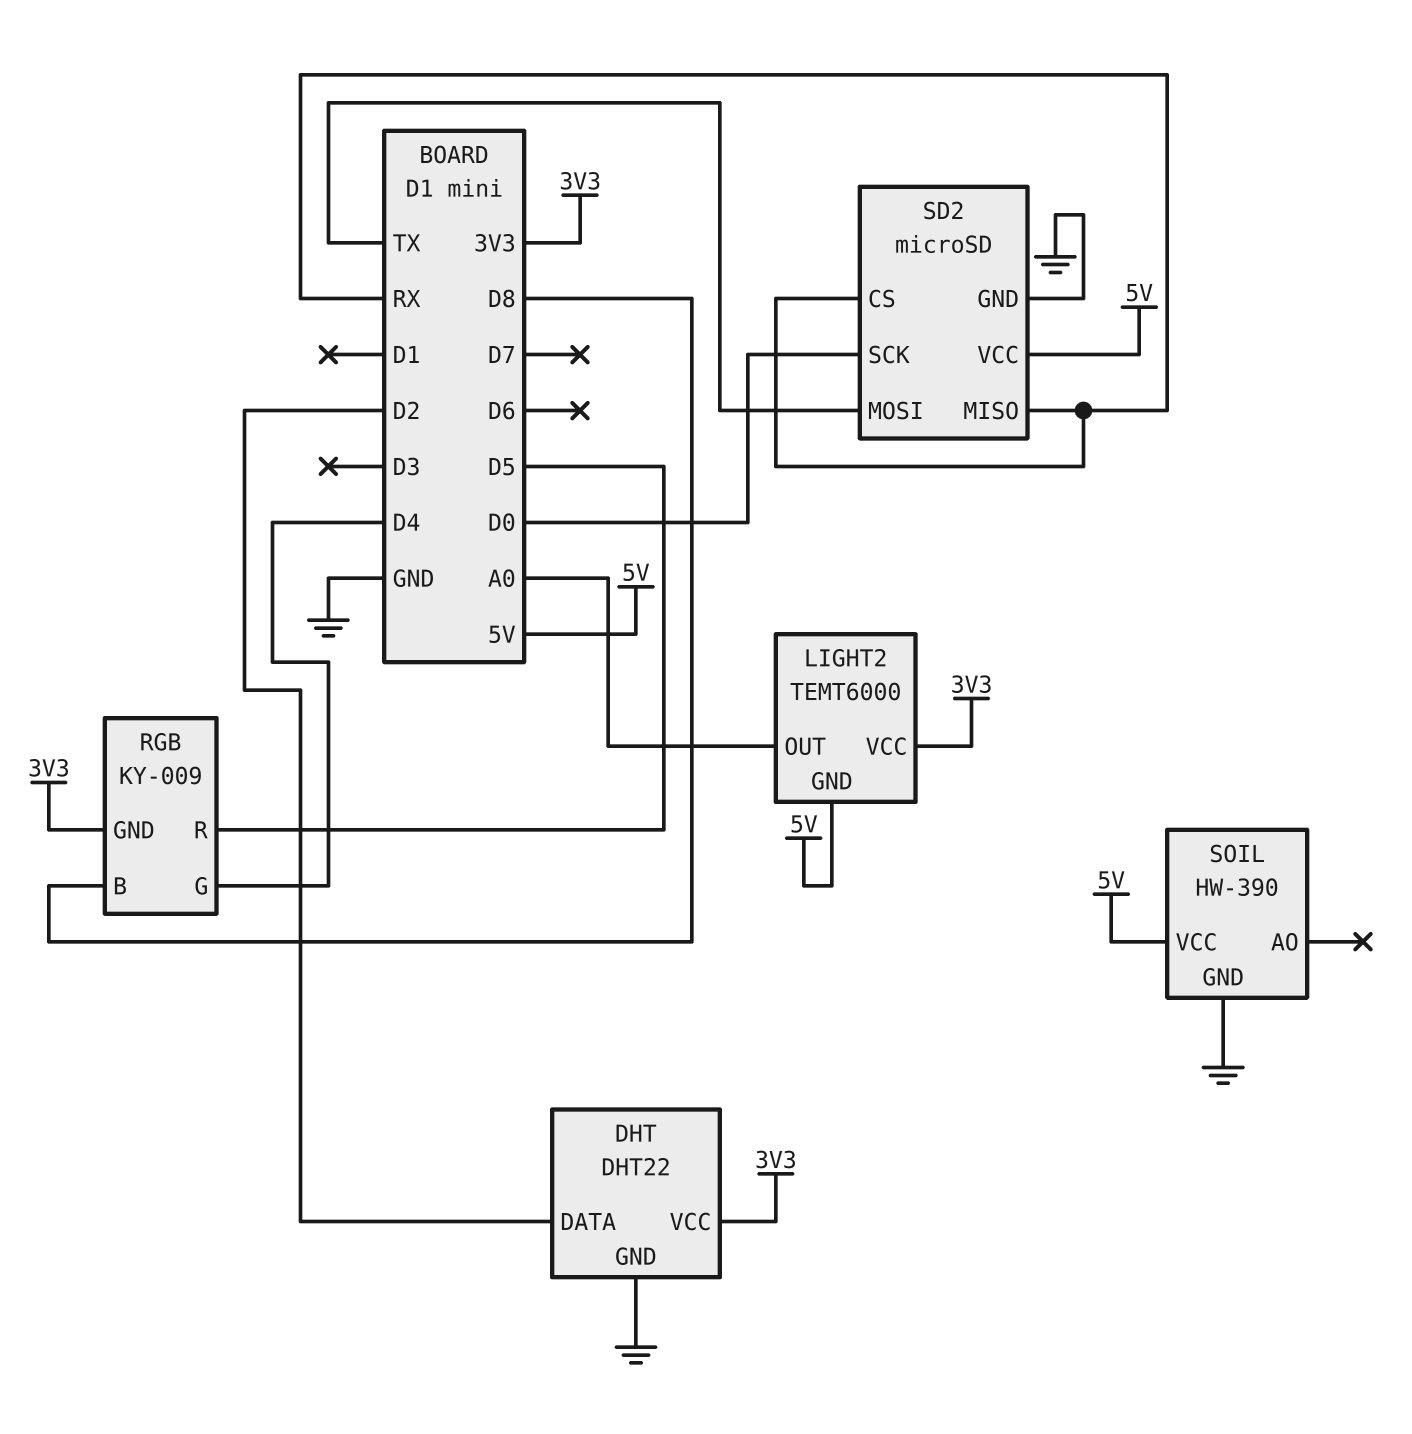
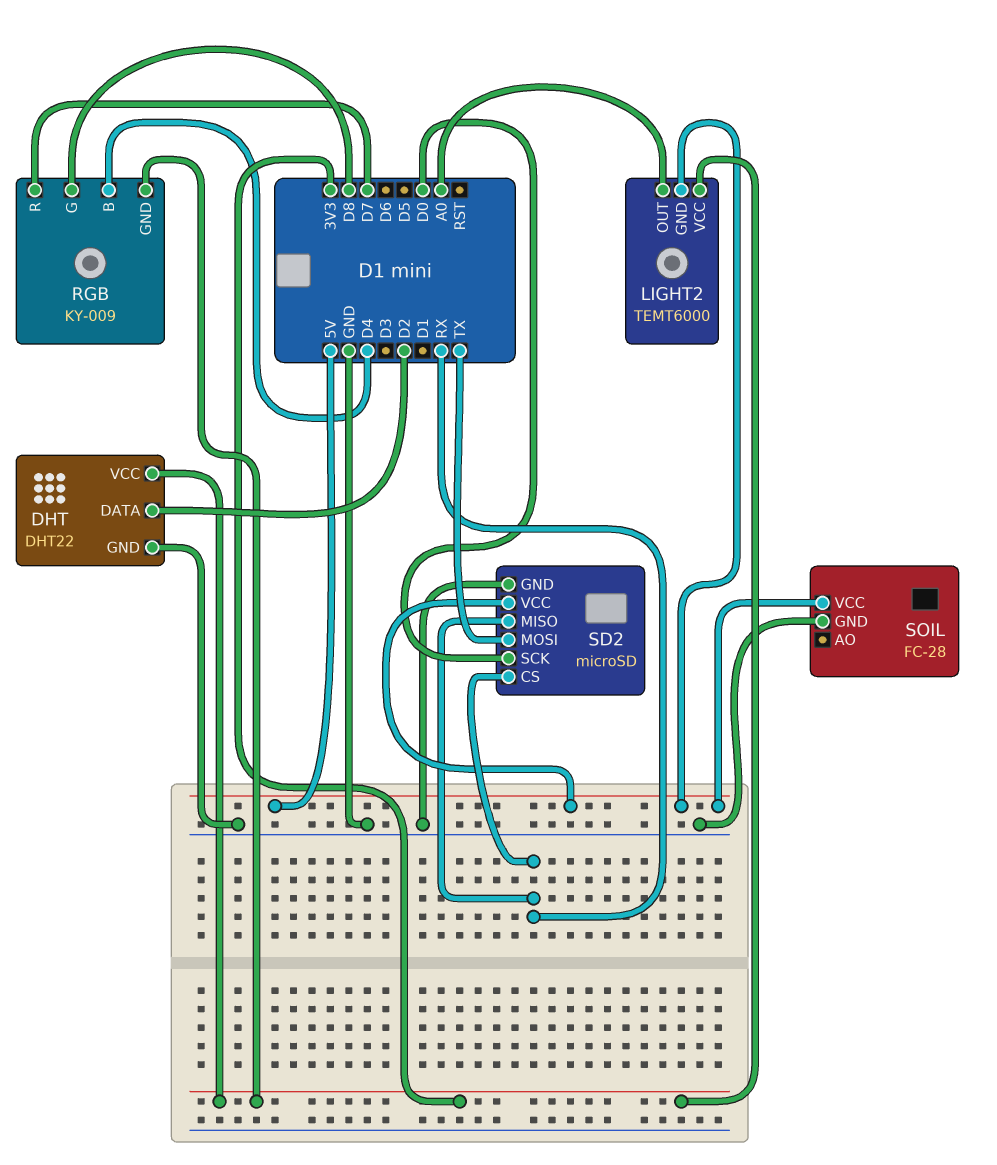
RGB pin B: D8 -> D4
RGB pin G: D4 -> D8
RGB pin R: D5 -> D7
SOIL: HW-390 -> FC-28

